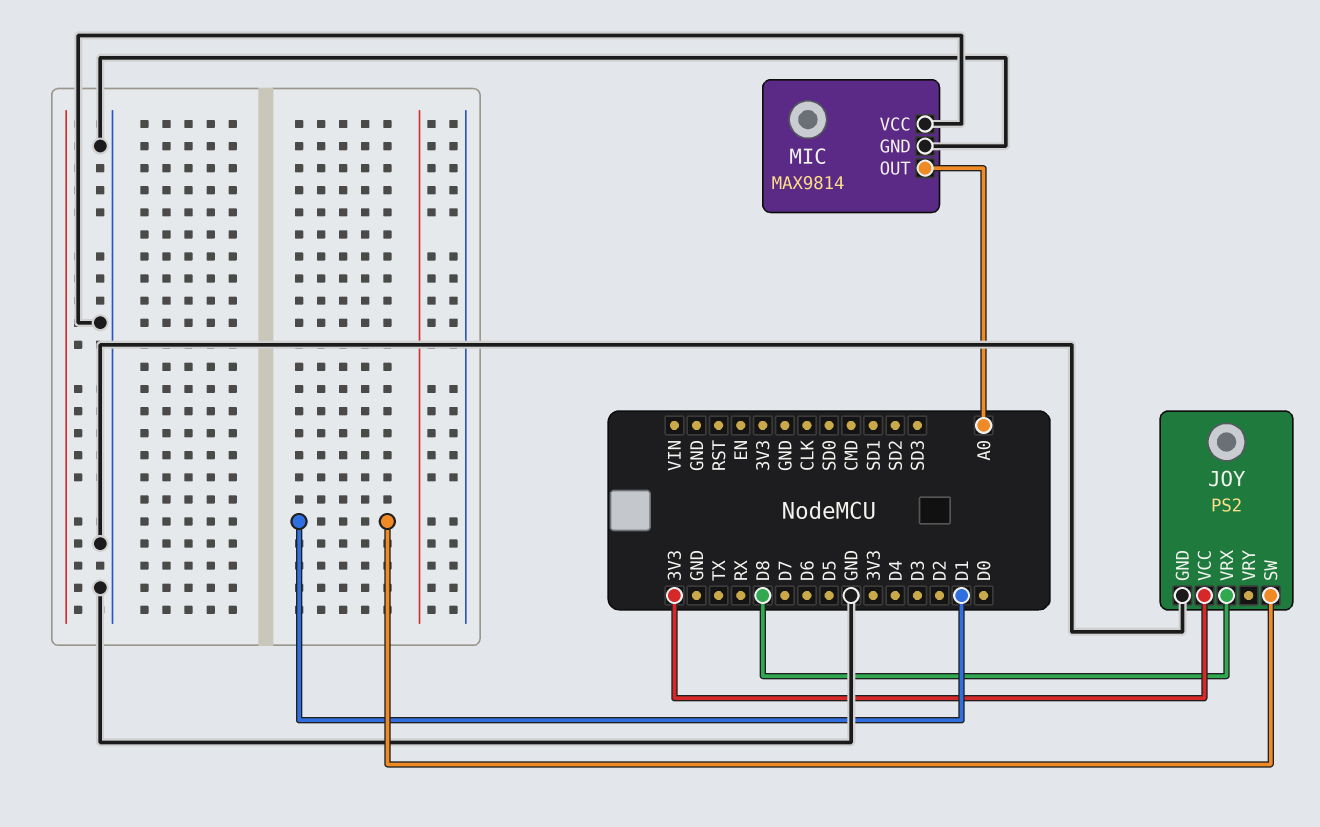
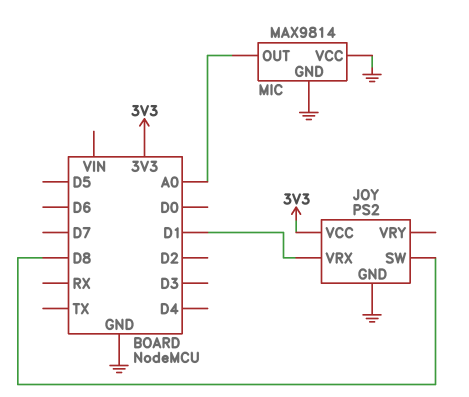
JOY pin SW: D1 -> D8
JOY pin VRX: D8 -> D1

